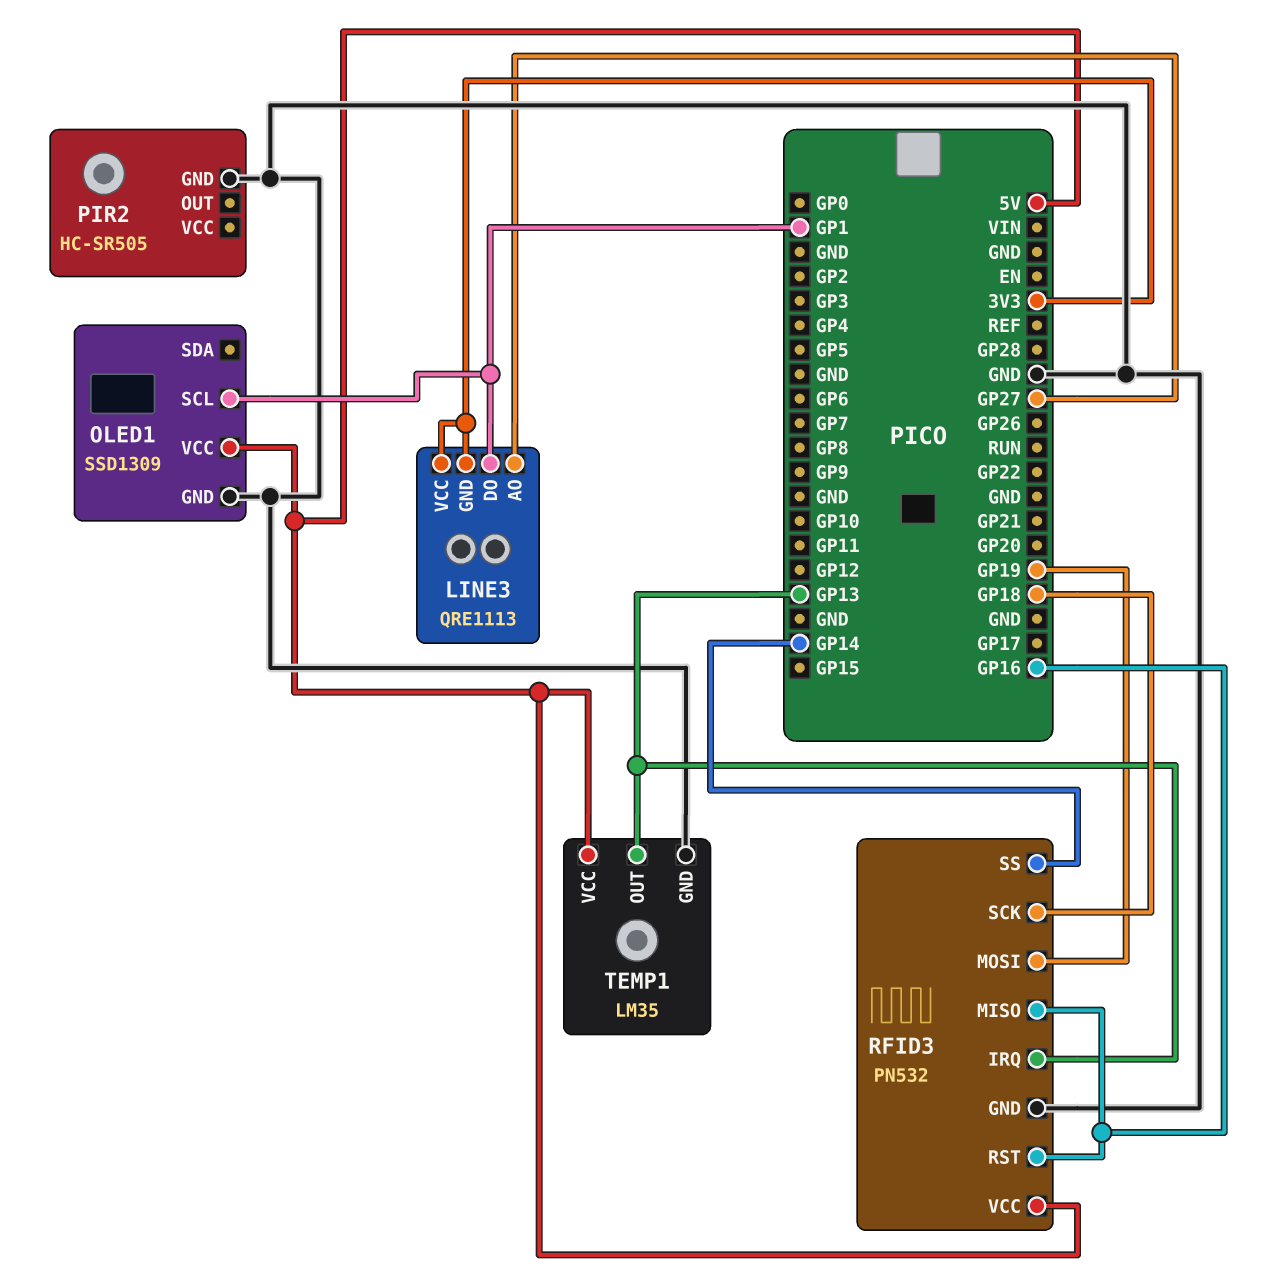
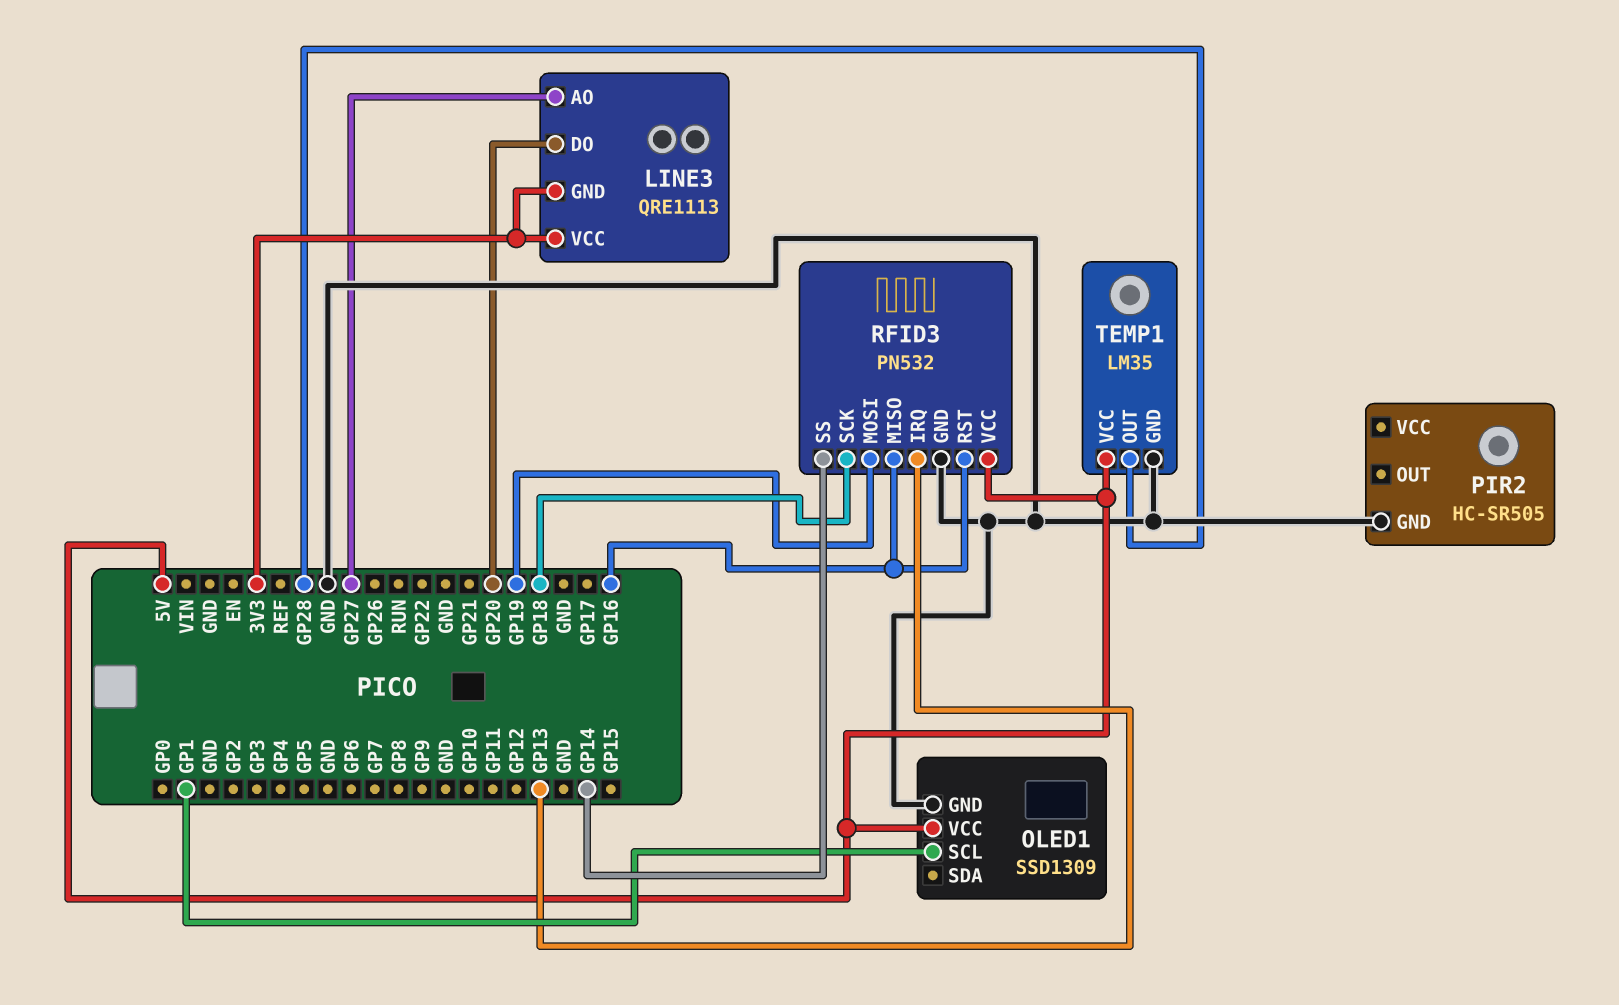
LINE3 pin DO: GP1 -> GP20
TEMP1 pin OUT: GP13 -> GP28

